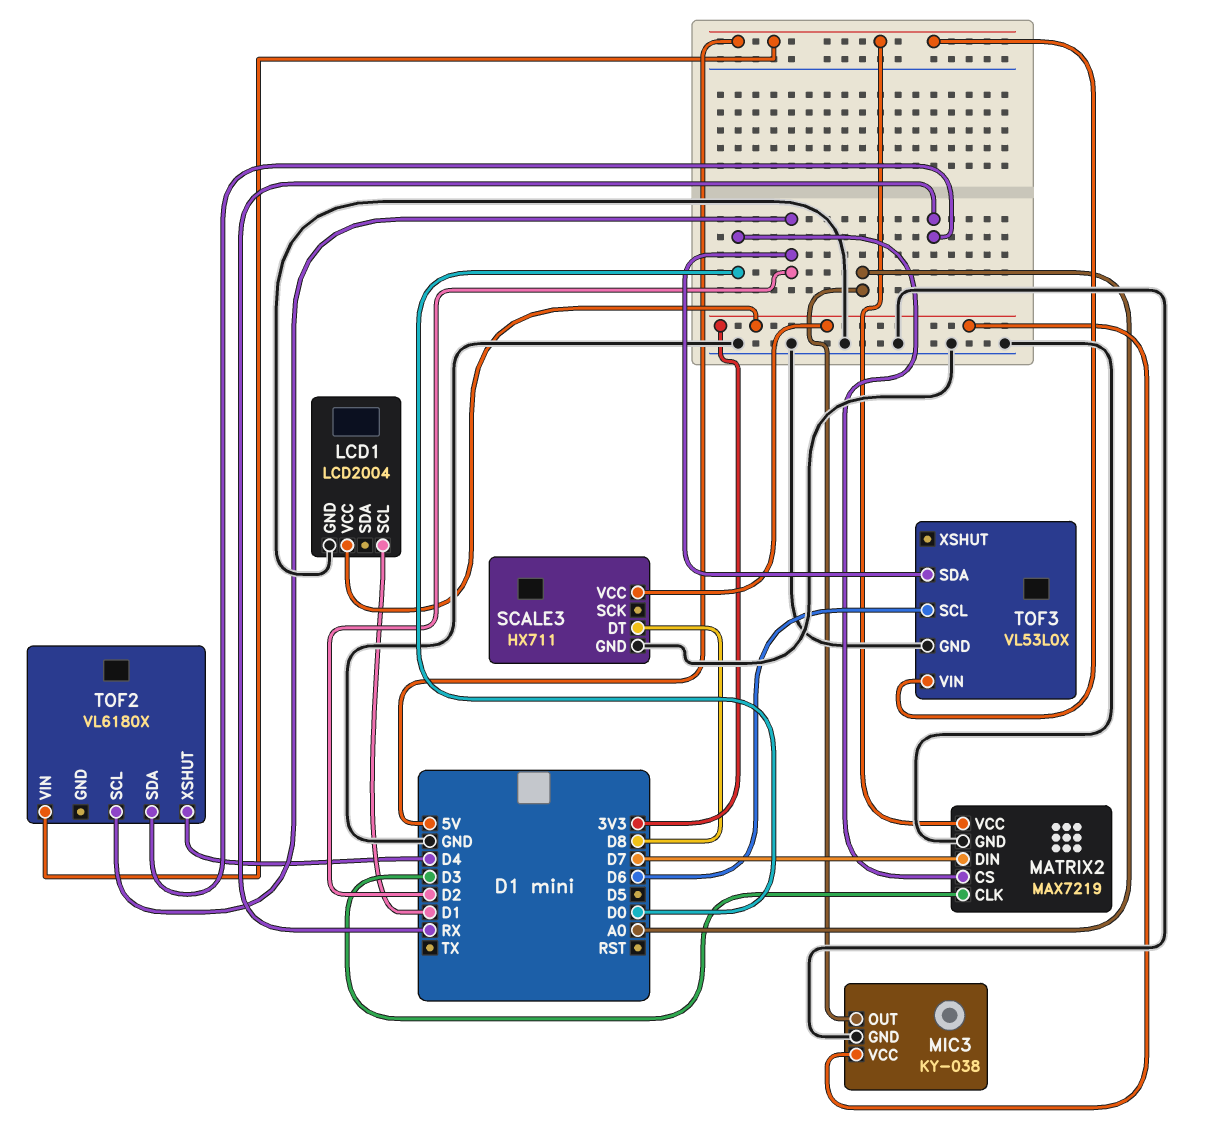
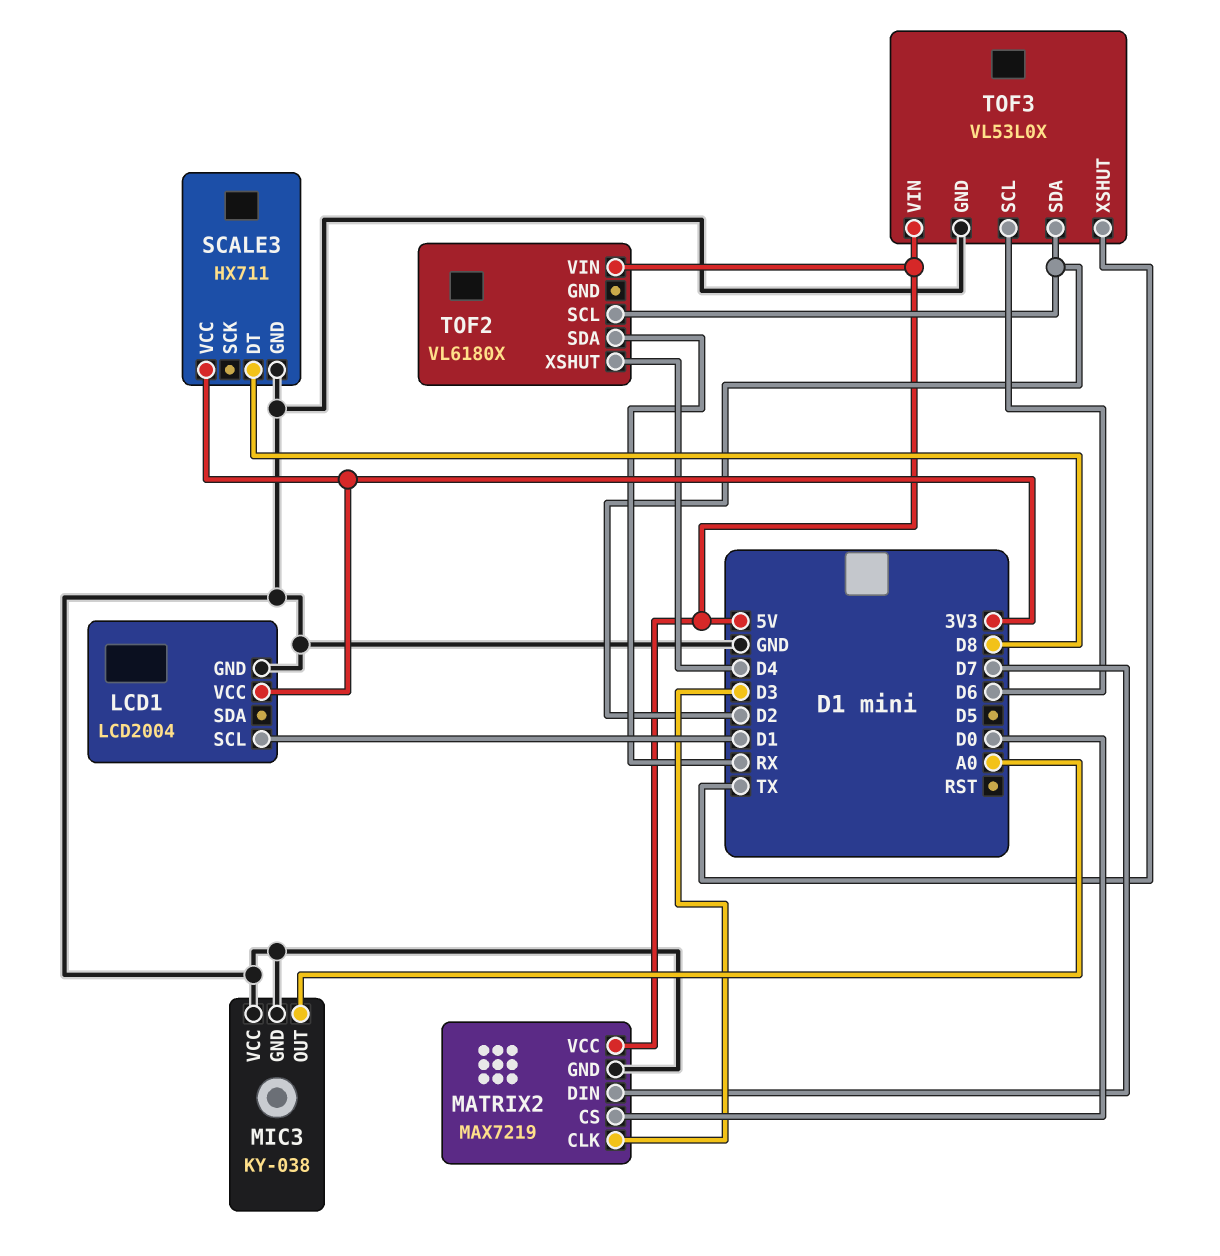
MIC3 pin VCC: 3V3 -> GND
TOF3 pin XSHUT: none -> TX

